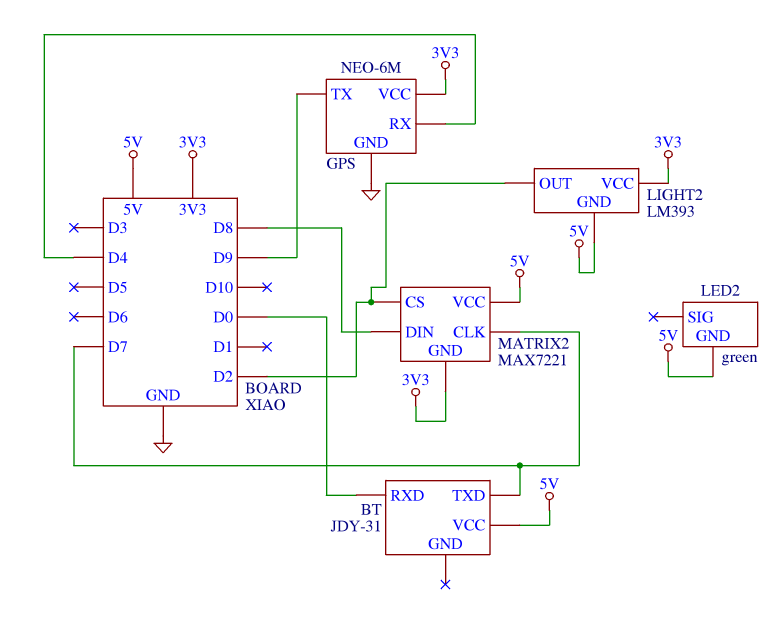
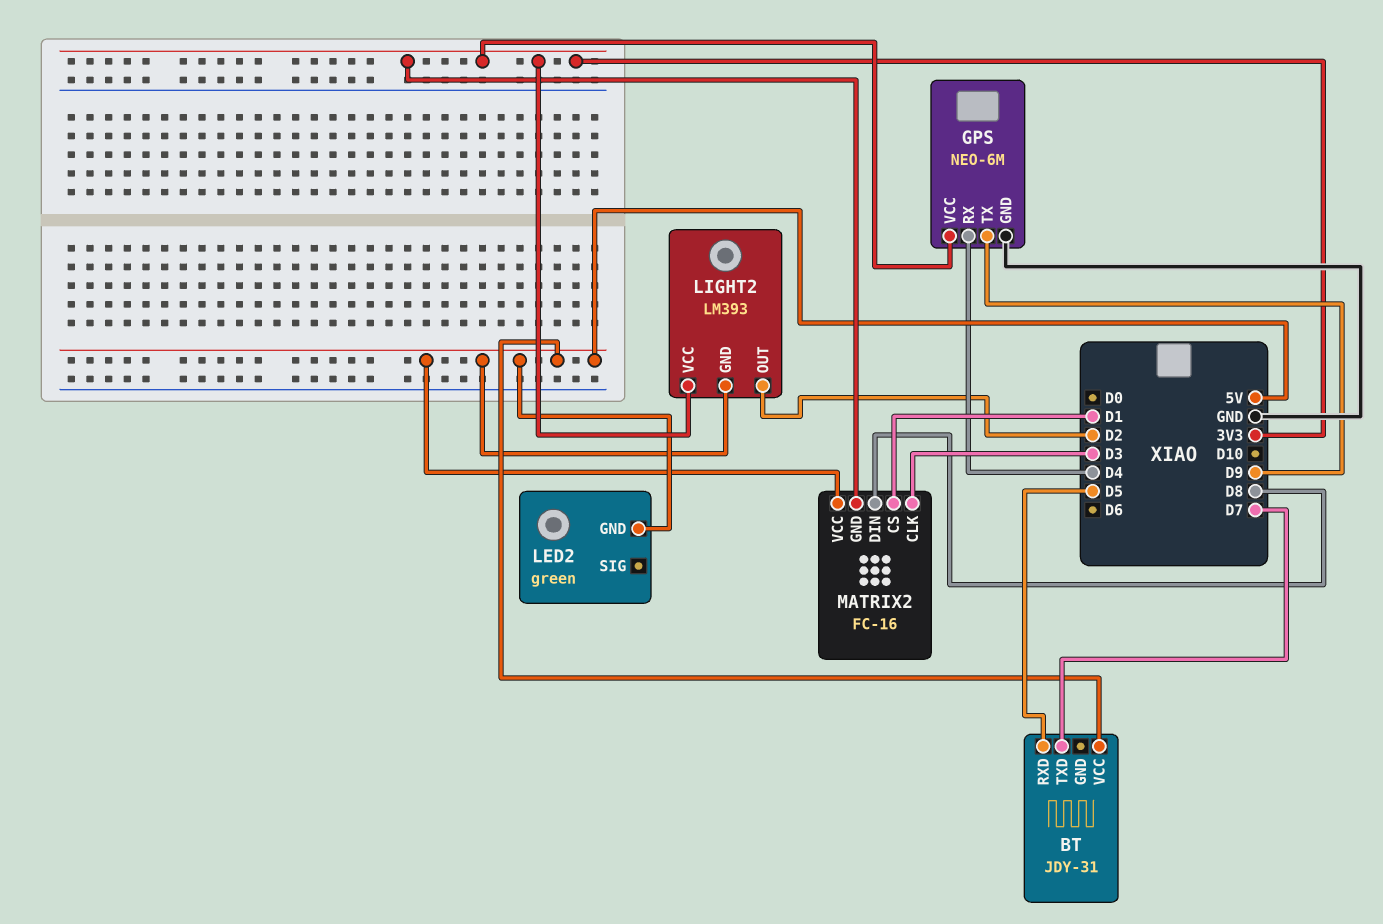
BT pin RXD: D0 -> D5
MATRIX2: MAX7221 -> FC-16
MATRIX2 pin CLK: D7 -> D3
MATRIX2 pin CS: D2 -> D1

